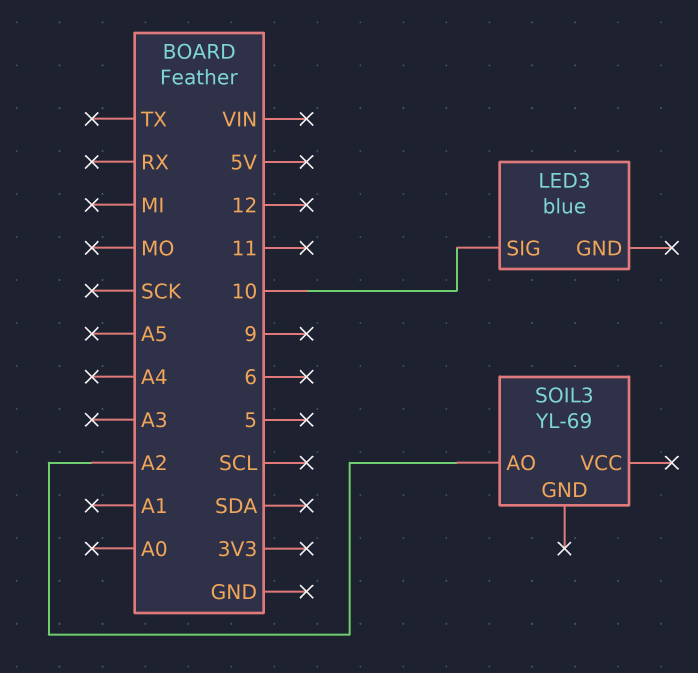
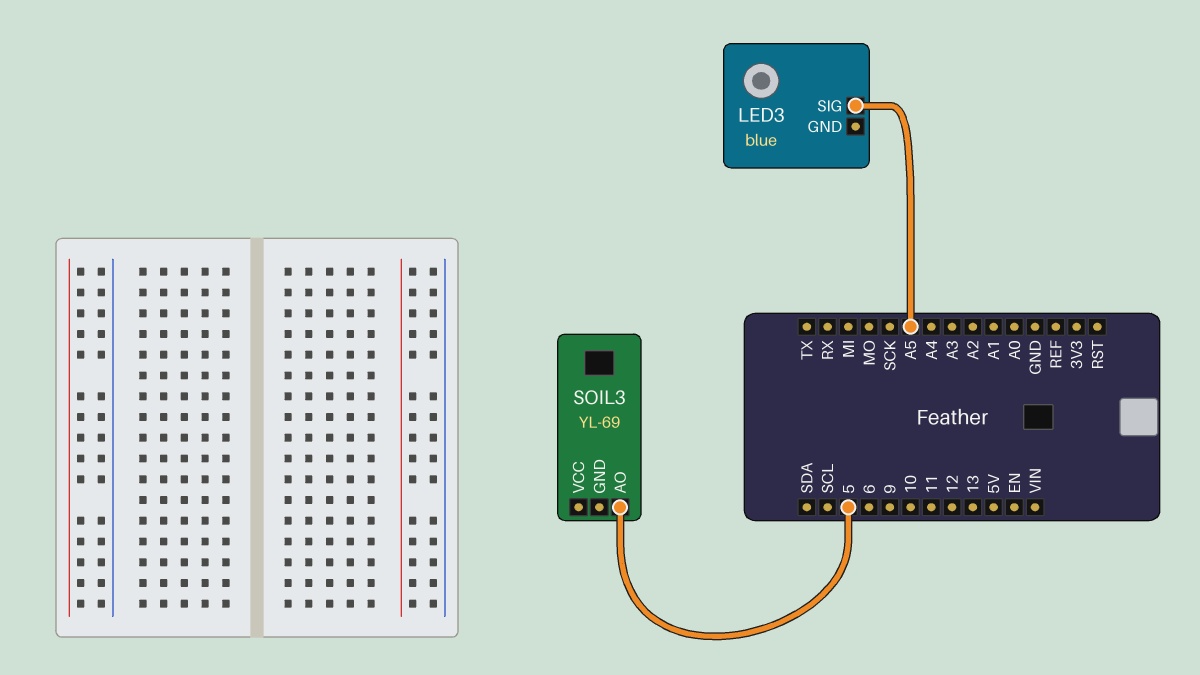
LED3 pin SIG: 10 -> A5
SOIL3 pin AO: A2 -> 5

